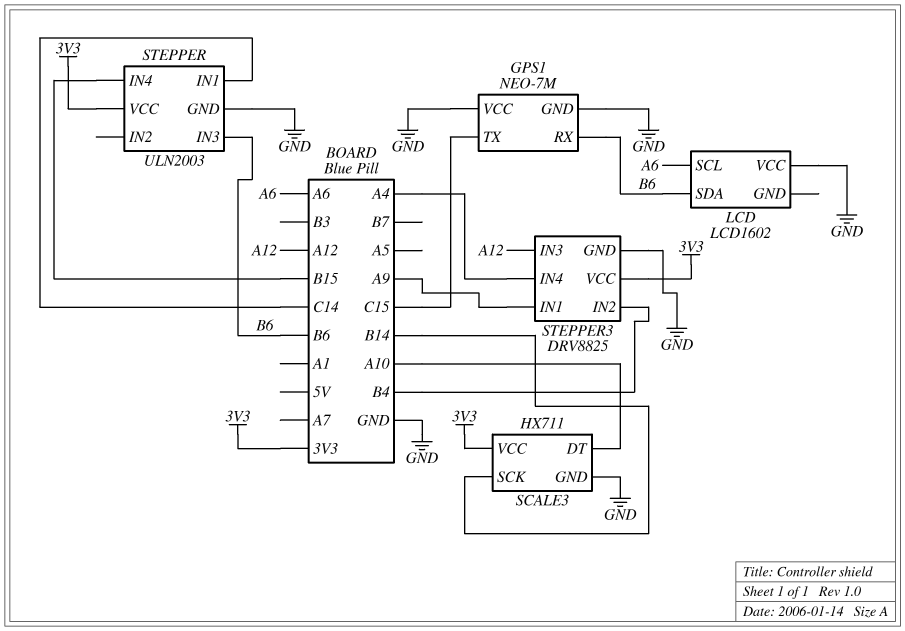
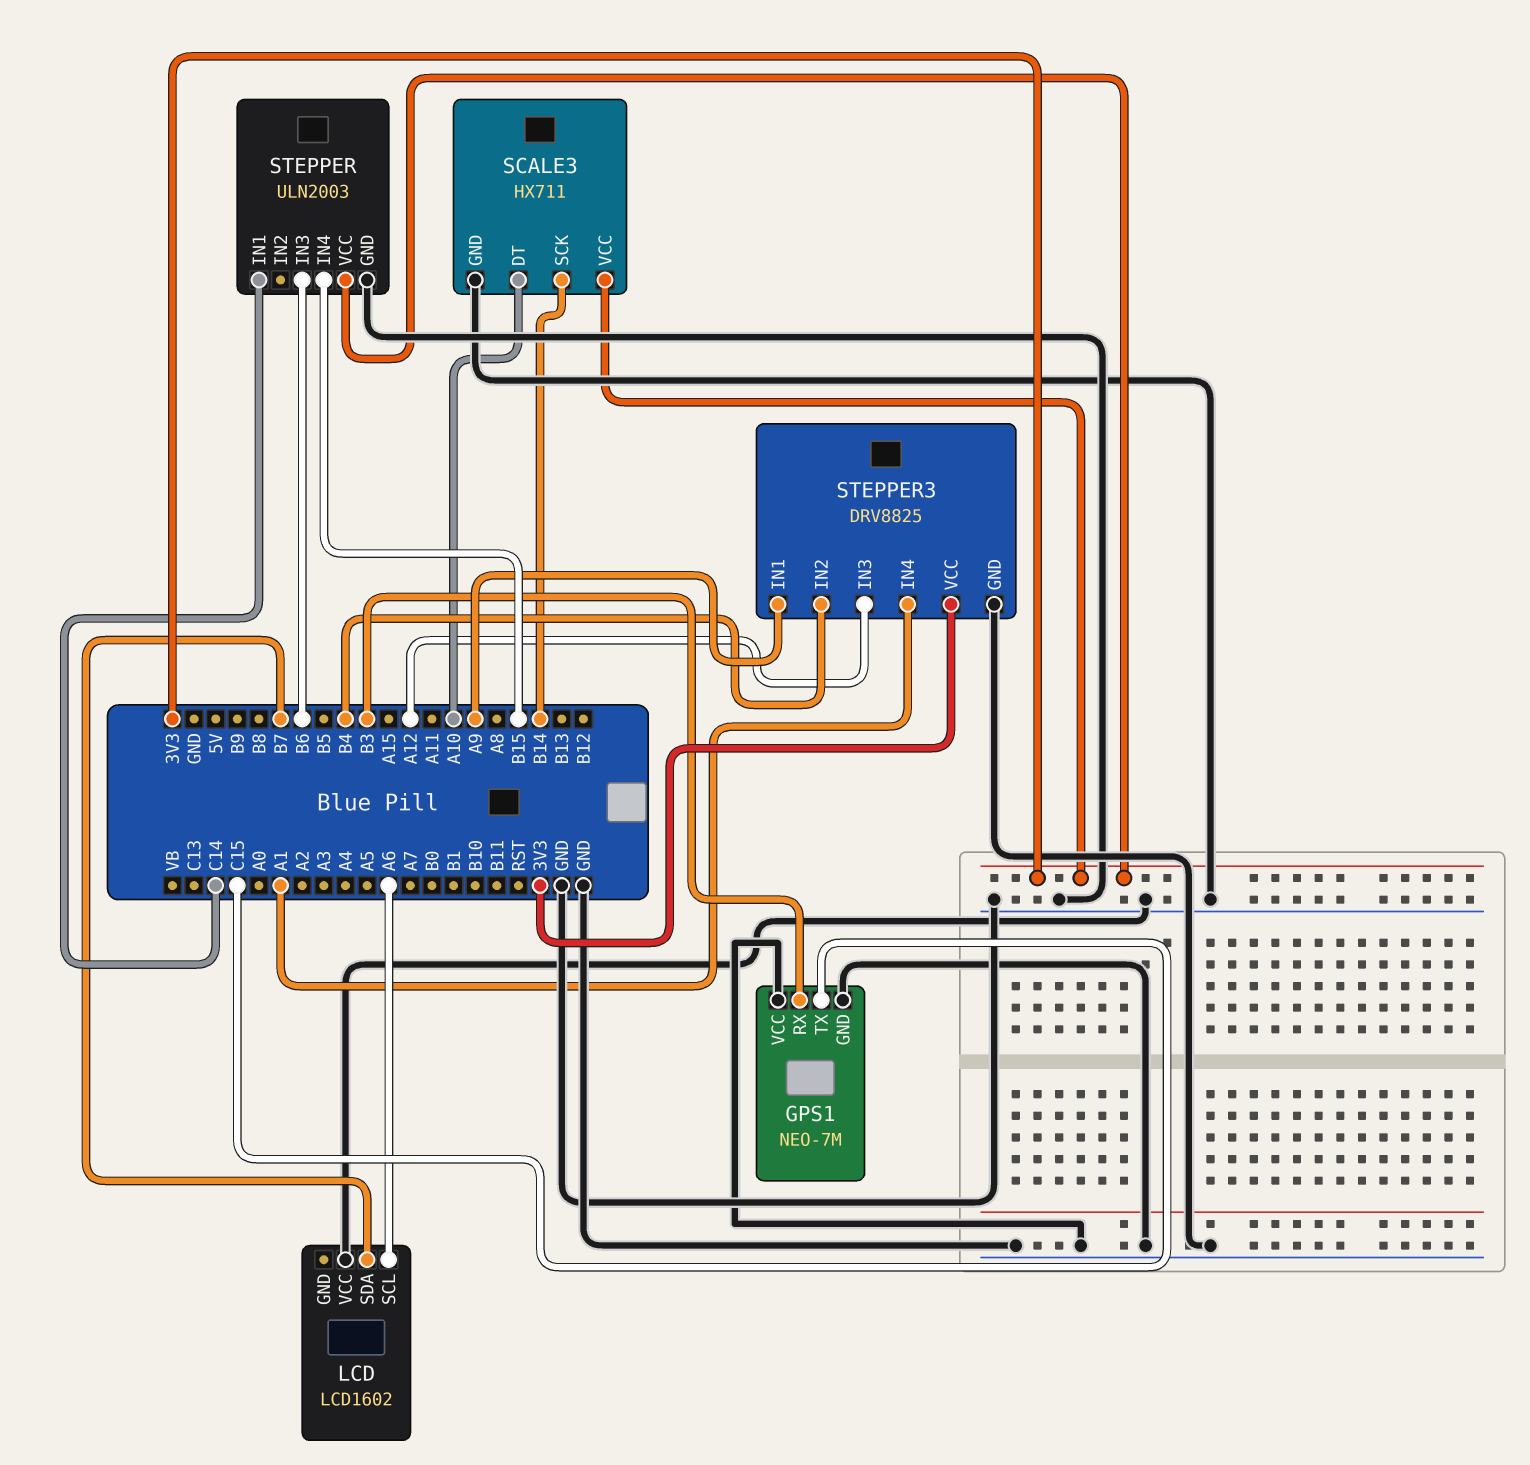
GPS1 pin RX: B6 -> B3
LCD pin SDA: B6 -> B7
STEPPER3 pin IN4: A4 -> A1

